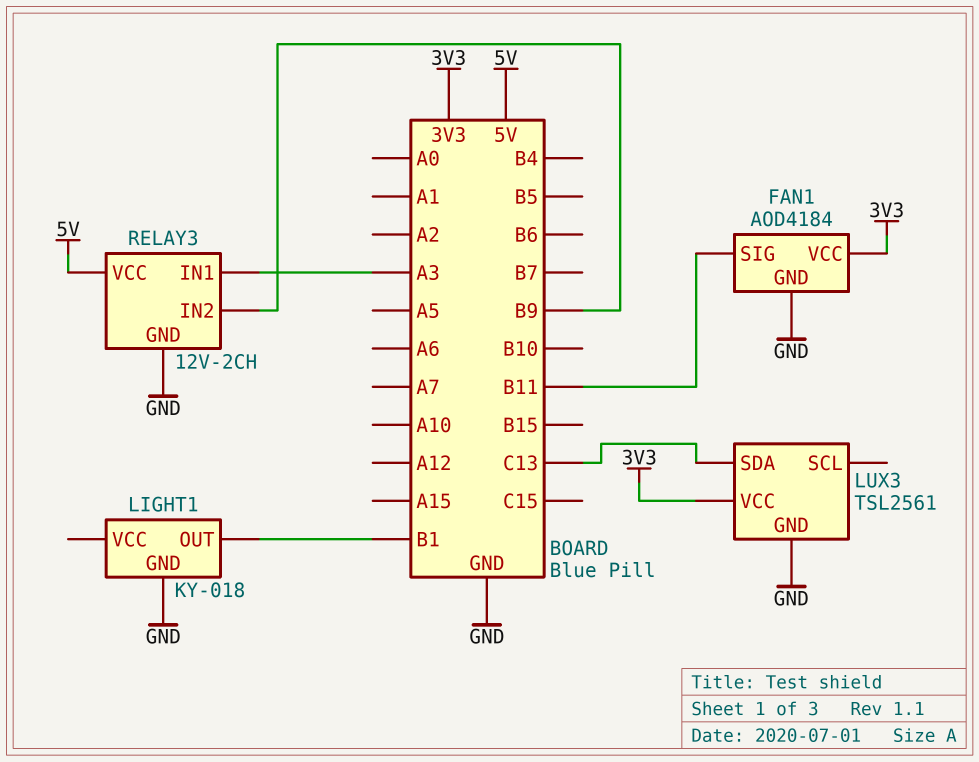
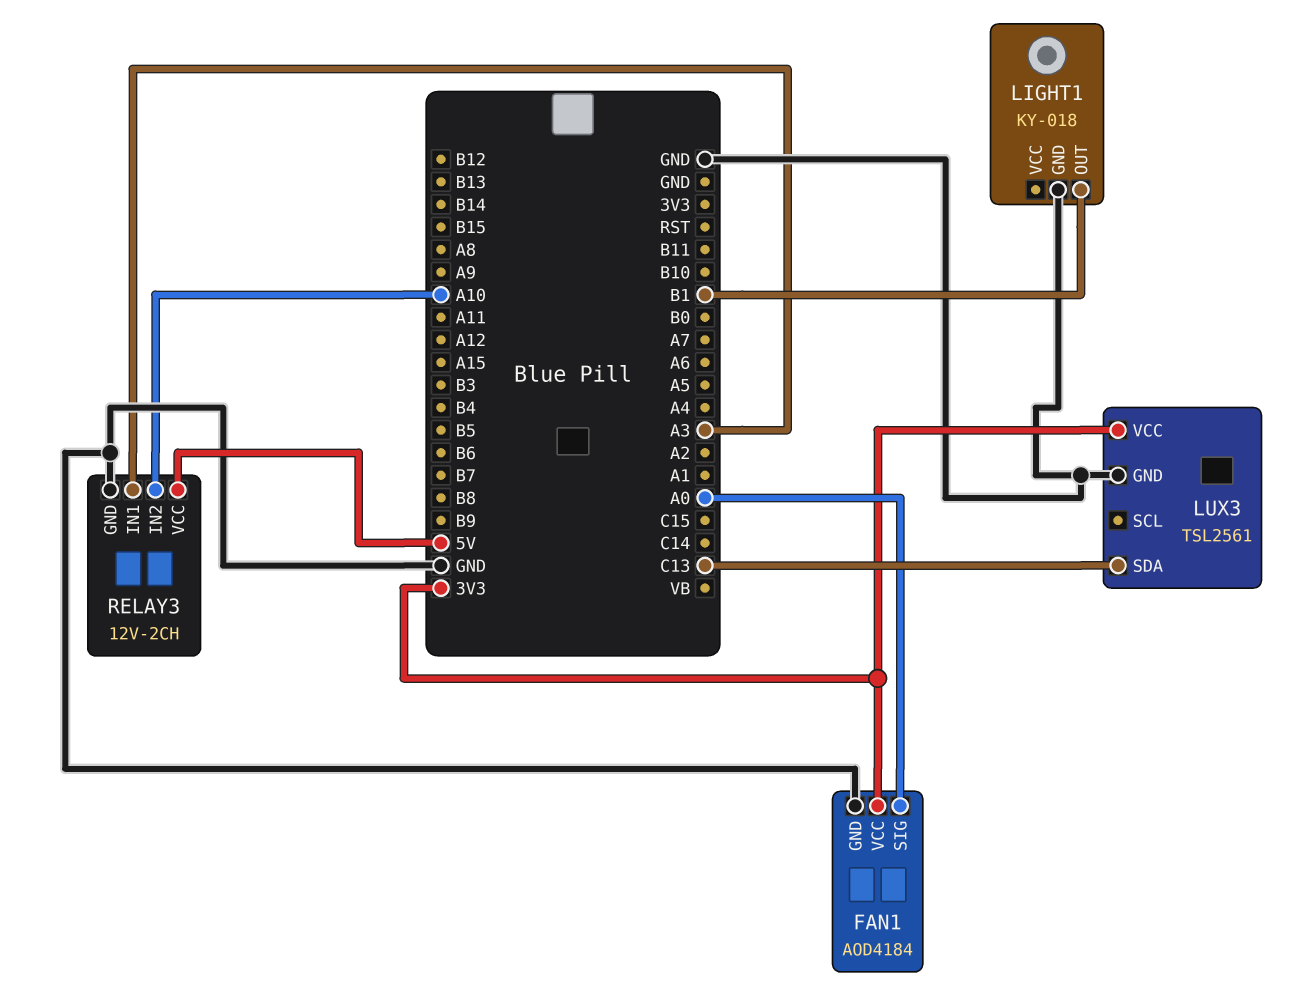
FAN1 pin SIG: B11 -> A0
RELAY3 pin IN2: B9 -> A10

